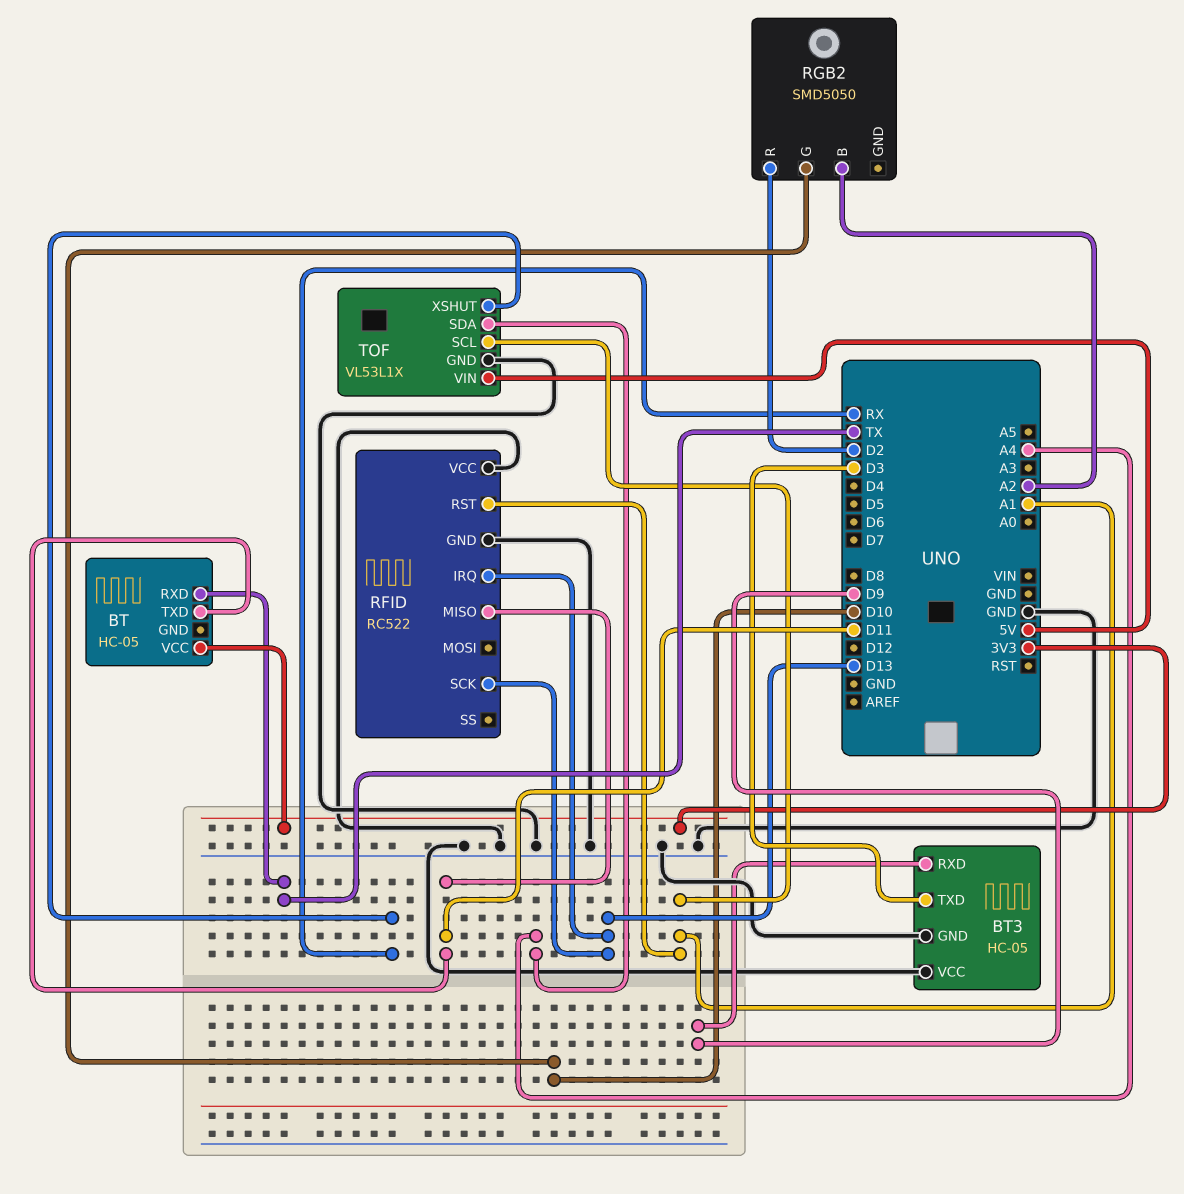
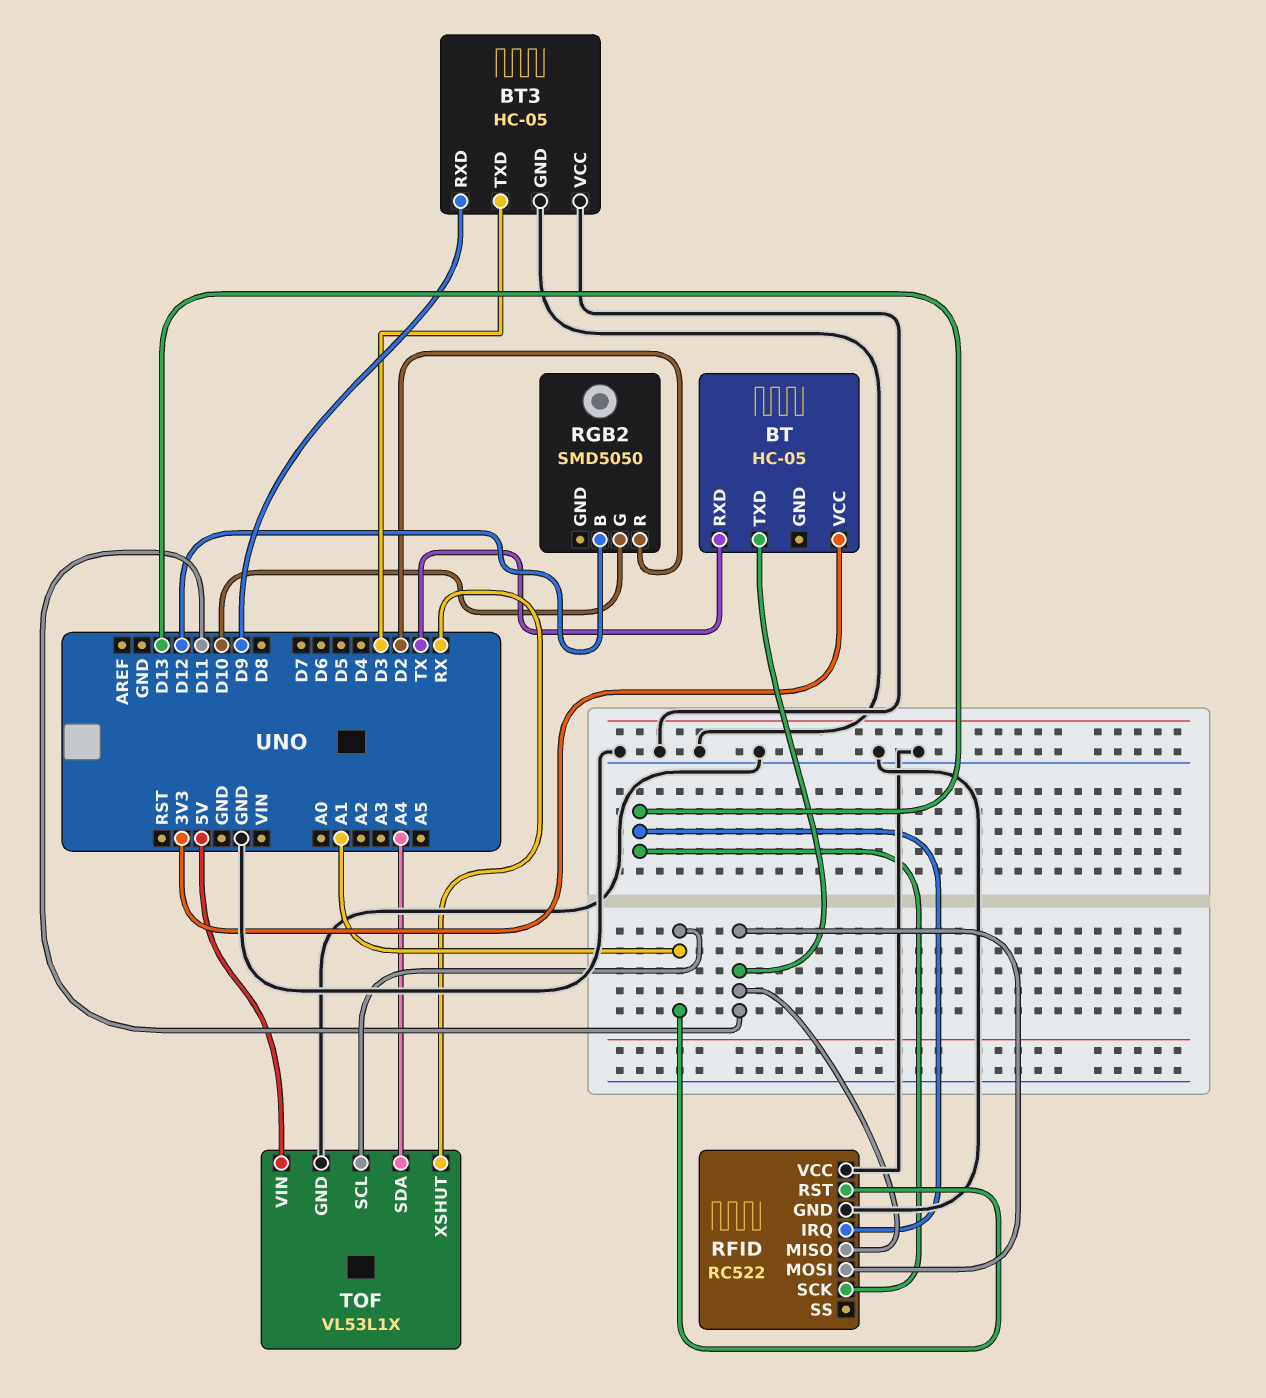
RFID pin MOSI: none -> D11
RGB2 pin B: A2 -> D12

